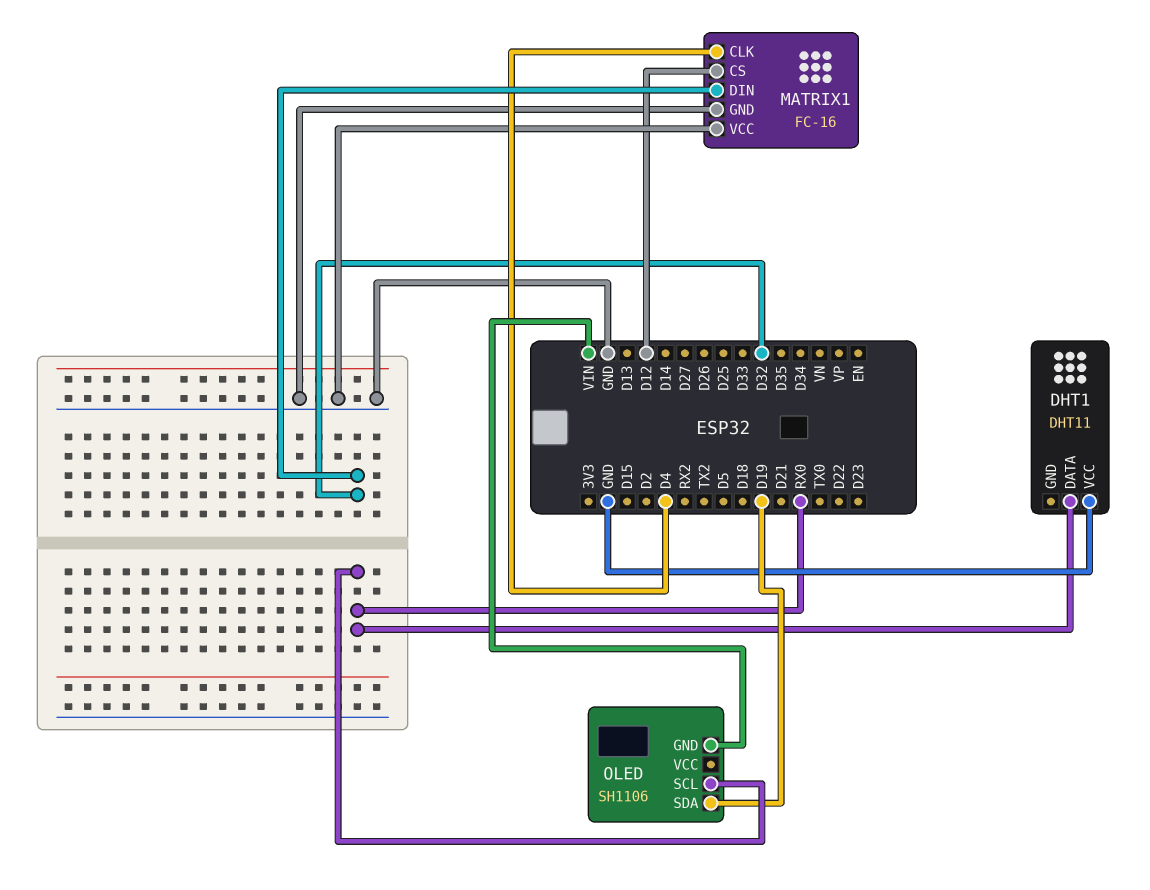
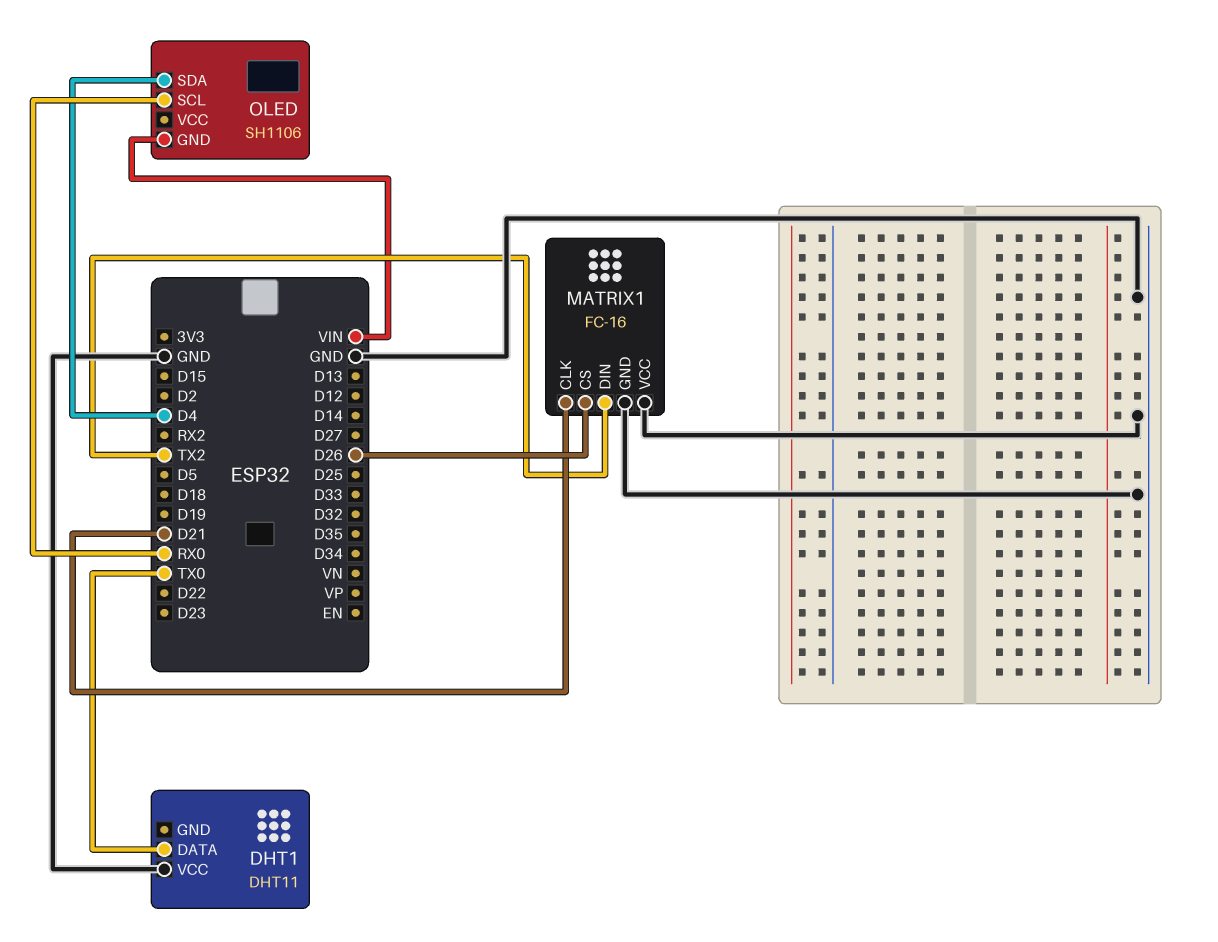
DHT1 pin DATA: RX0 -> TX0
MATRIX1 pin CLK: D4 -> D21
MATRIX1 pin CS: D12 -> D26
MATRIX1 pin DIN: D32 -> TX2
OLED pin SDA: D19 -> D4

